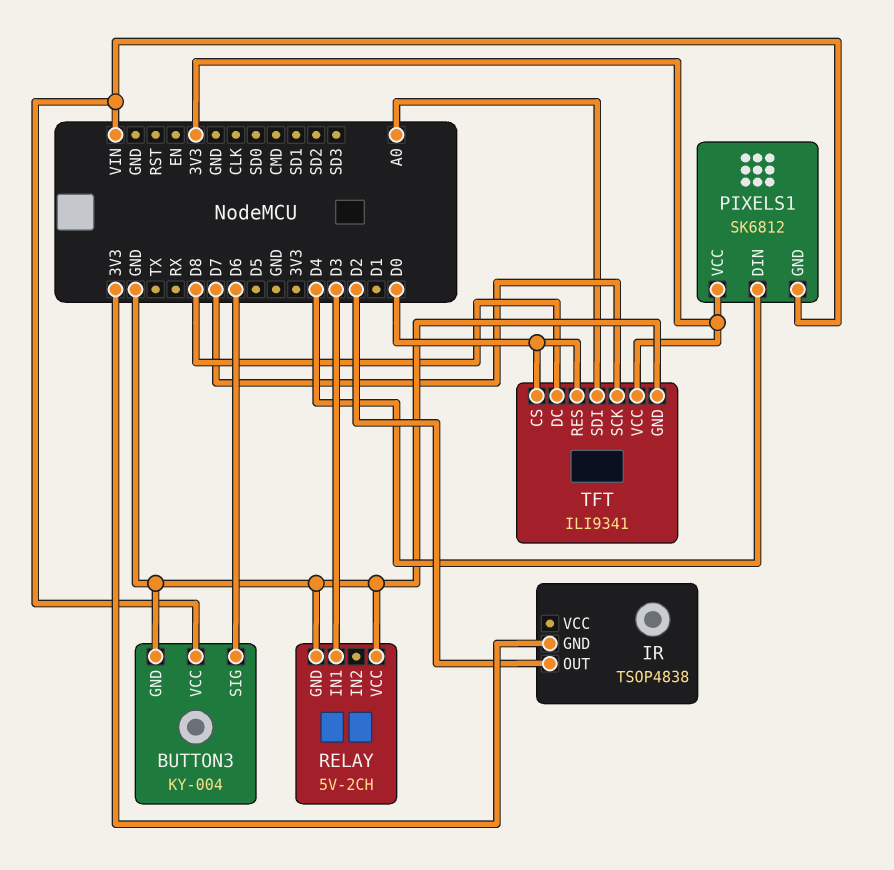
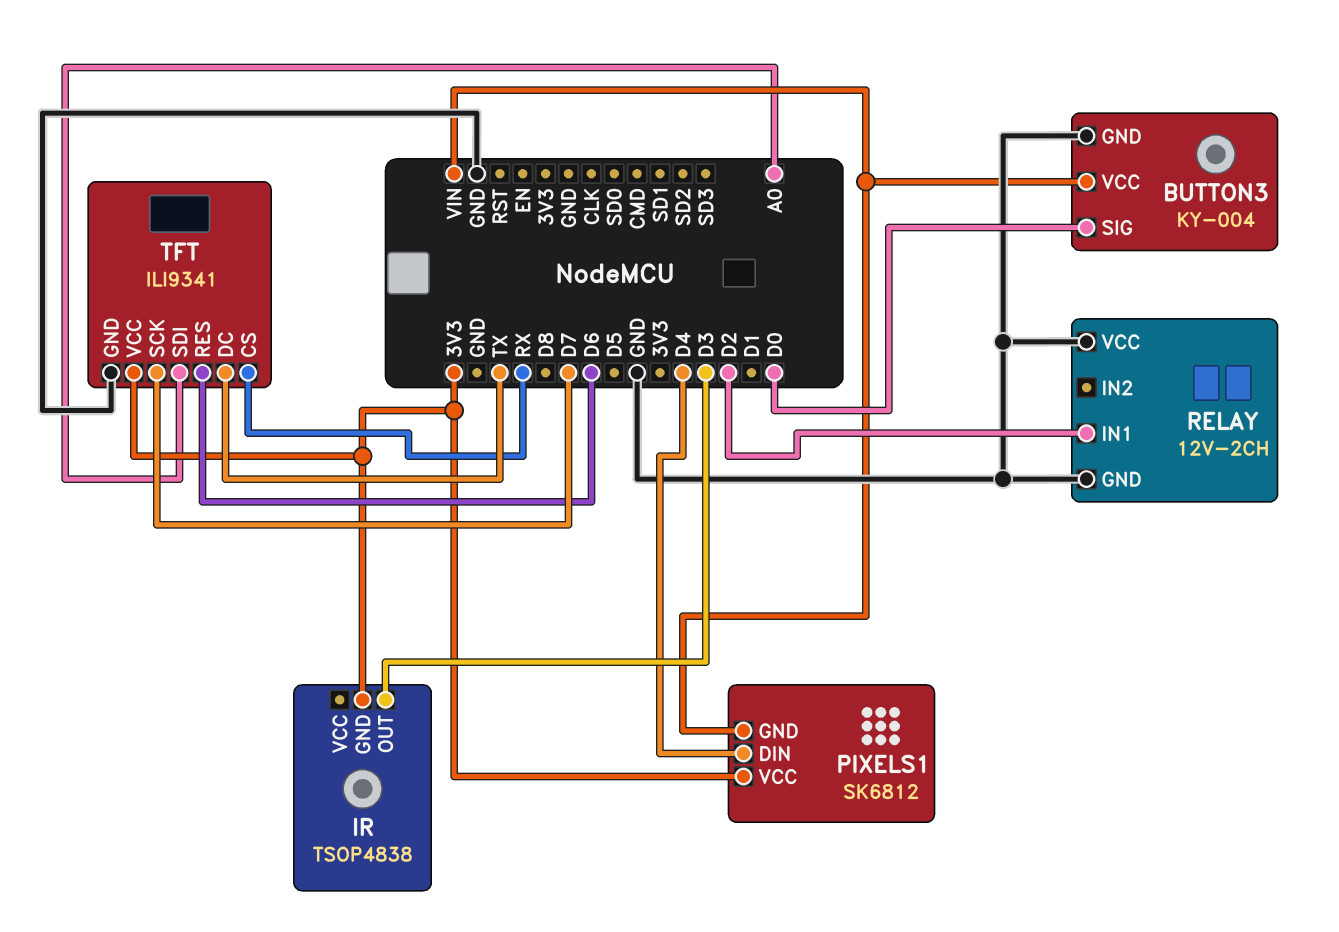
BUTTON3 pin SIG: D6 -> D0
IR pin OUT: D2 -> D3
RELAY: 5V-2CH -> 12V-2CH
RELAY pin IN1: D3 -> D2
TFT pin CS: D0 -> RX
TFT pin DC: D8 -> TX
TFT pin RES: D0 -> D6

